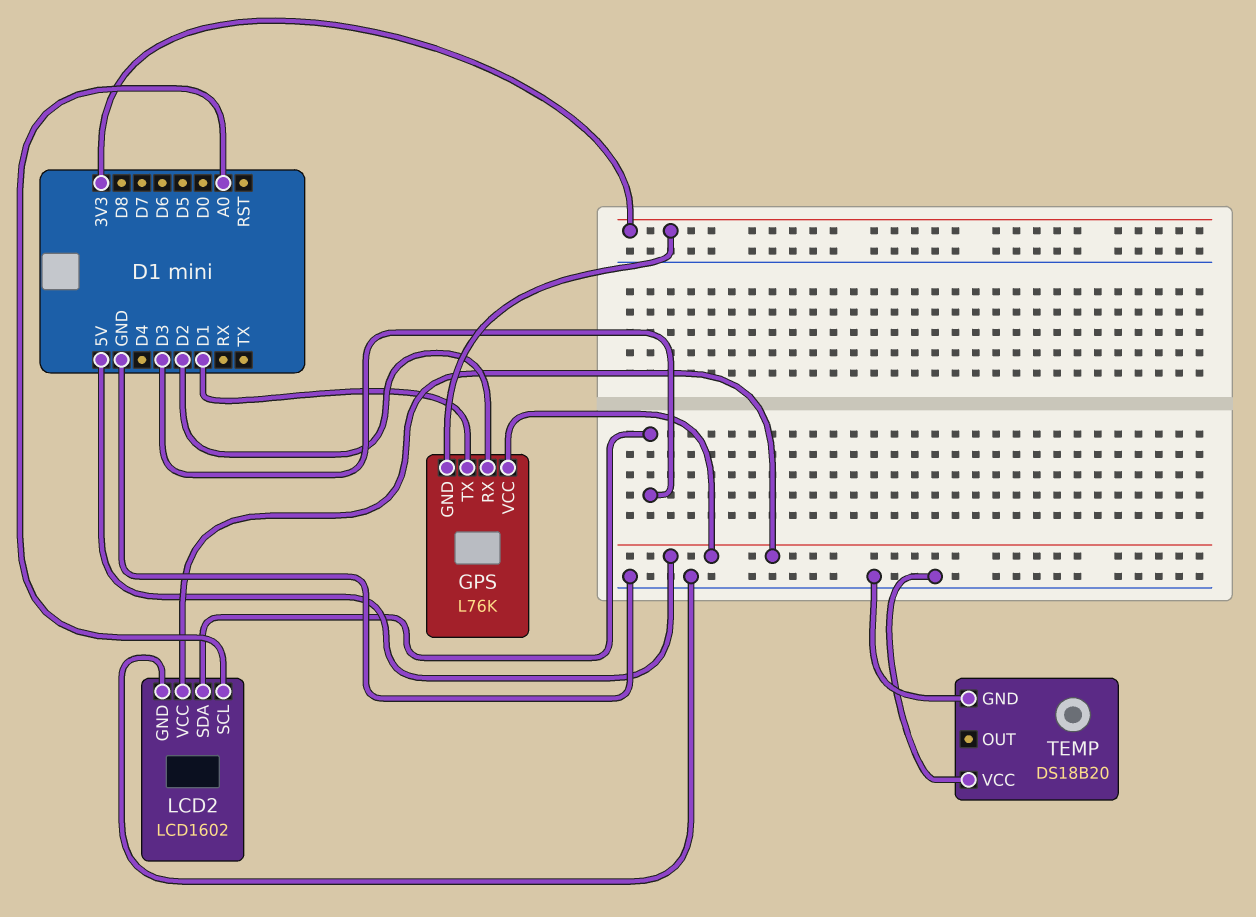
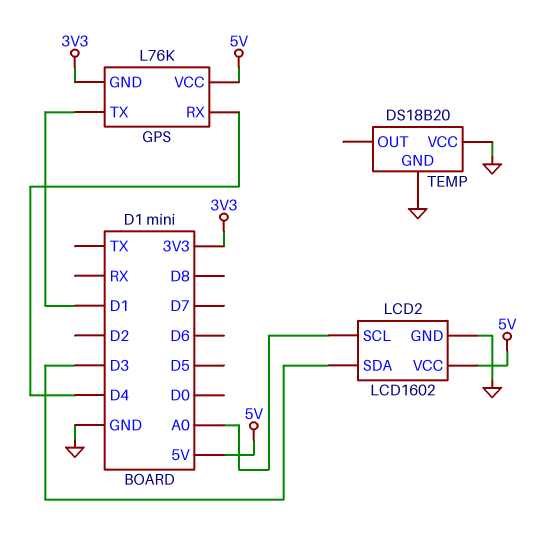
GPS pin RX: D2 -> D4

